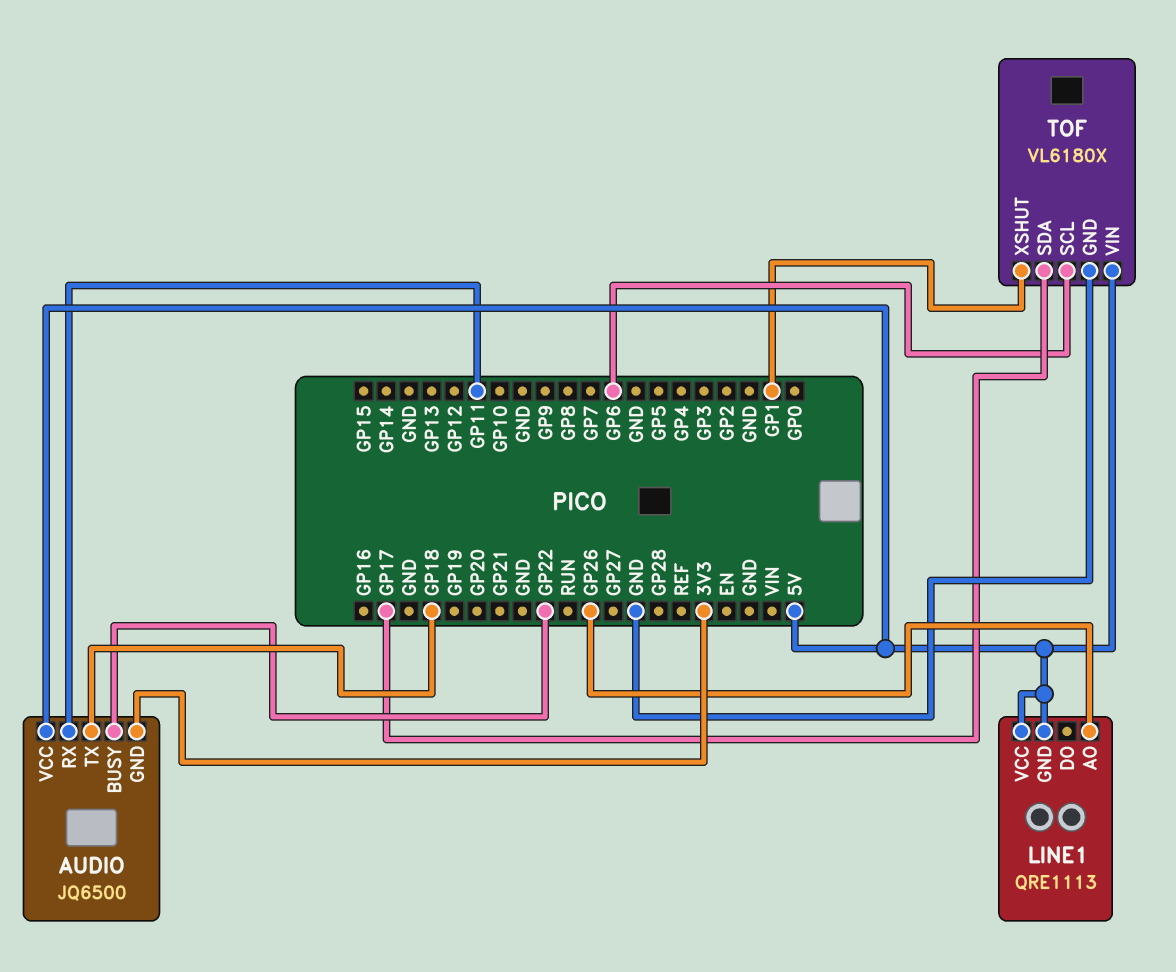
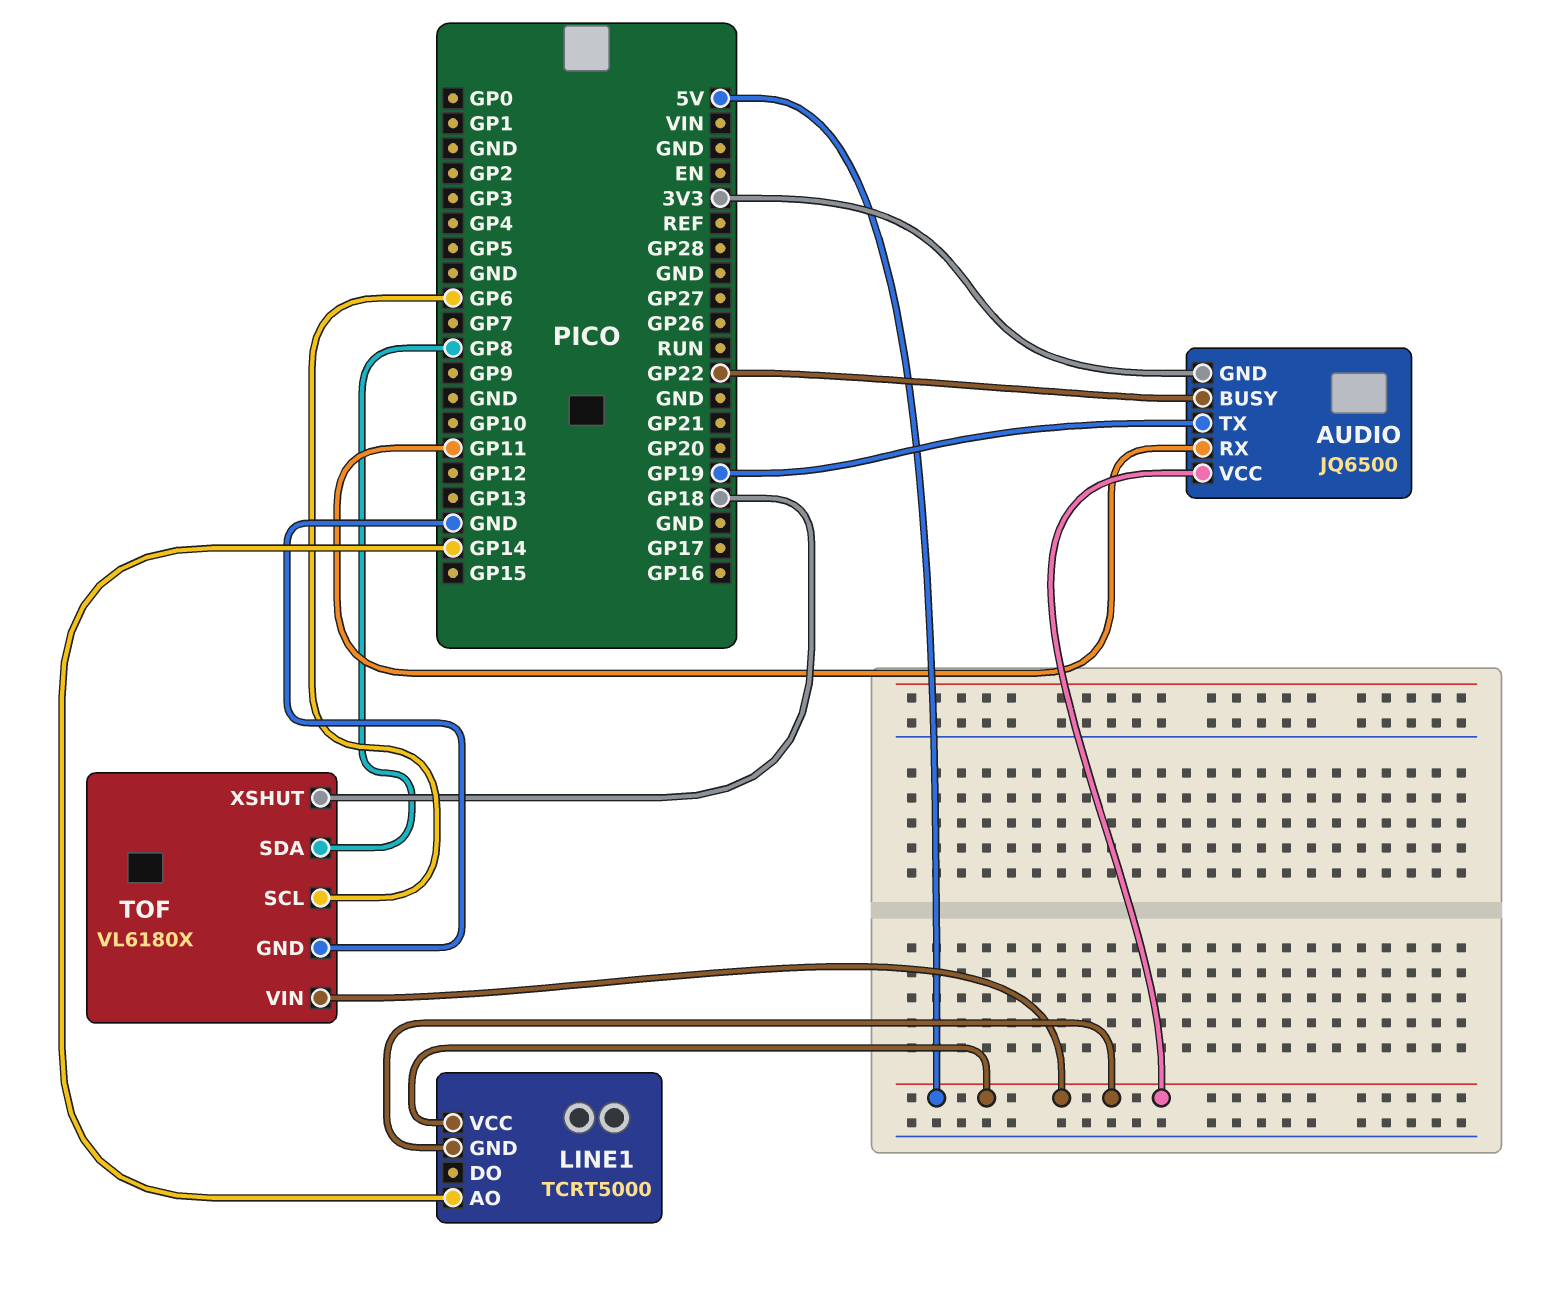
AUDIO pin TX: GP18 -> GP19
LINE1: QRE1113 -> TCRT5000
LINE1 pin AO: GP26 -> GP14
TOF pin SDA: GP17 -> GP8
TOF pin XSHUT: GP1 -> GP18

